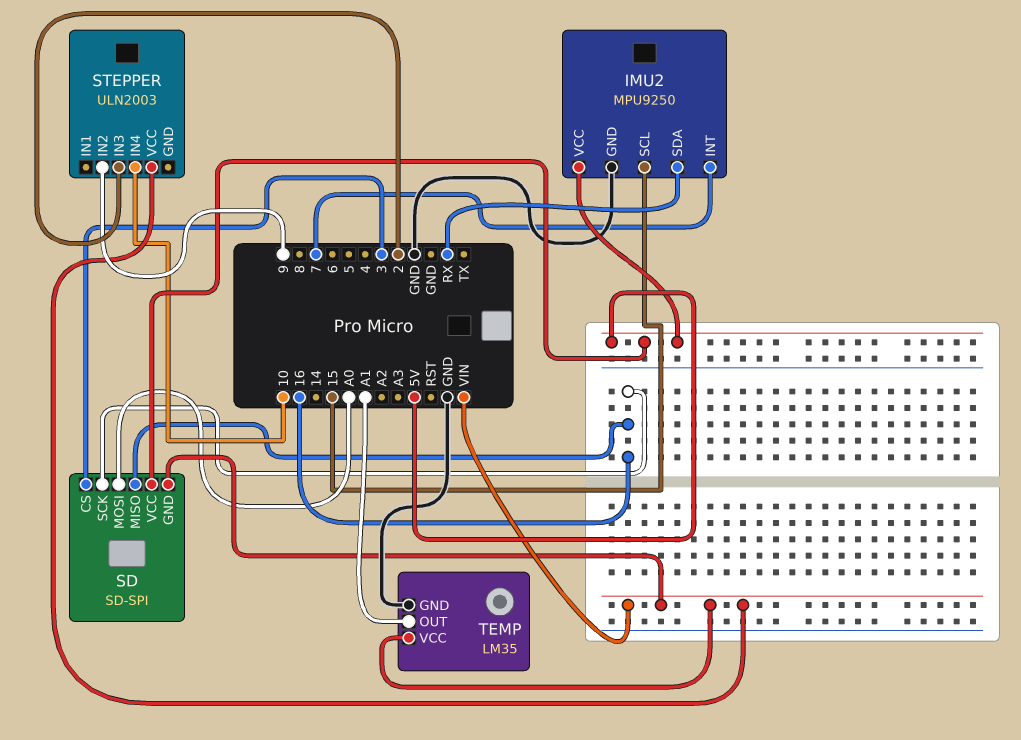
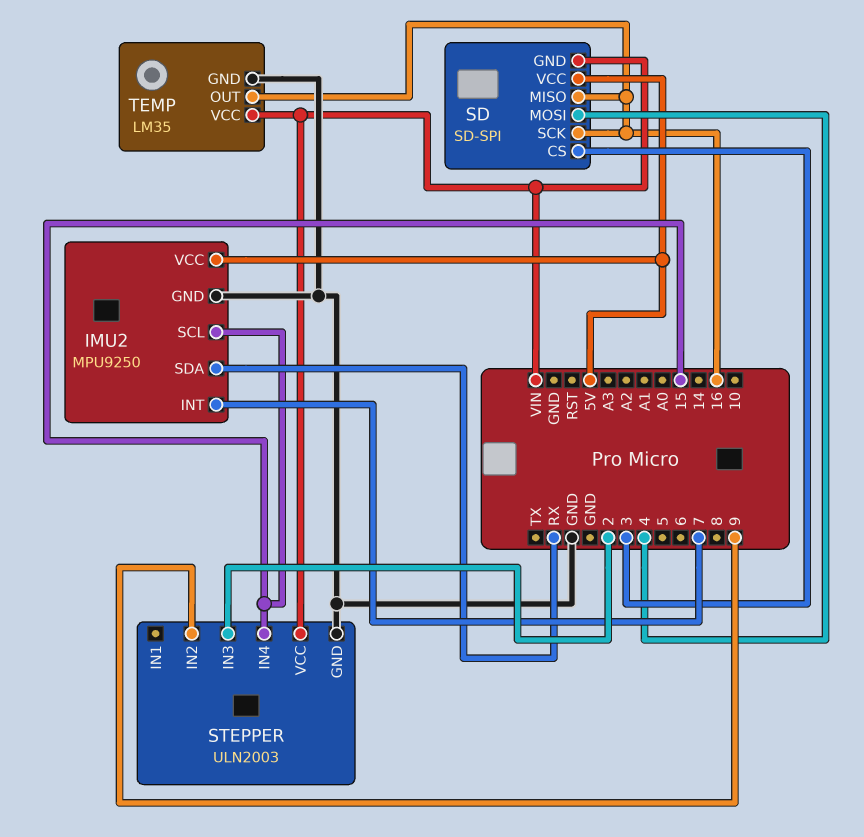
SD pin MOSI: A0 -> 4
STEPPER pin GND: none -> GND
STEPPER pin IN4: 10 -> 15
TEMP pin OUT: A1 -> 16

